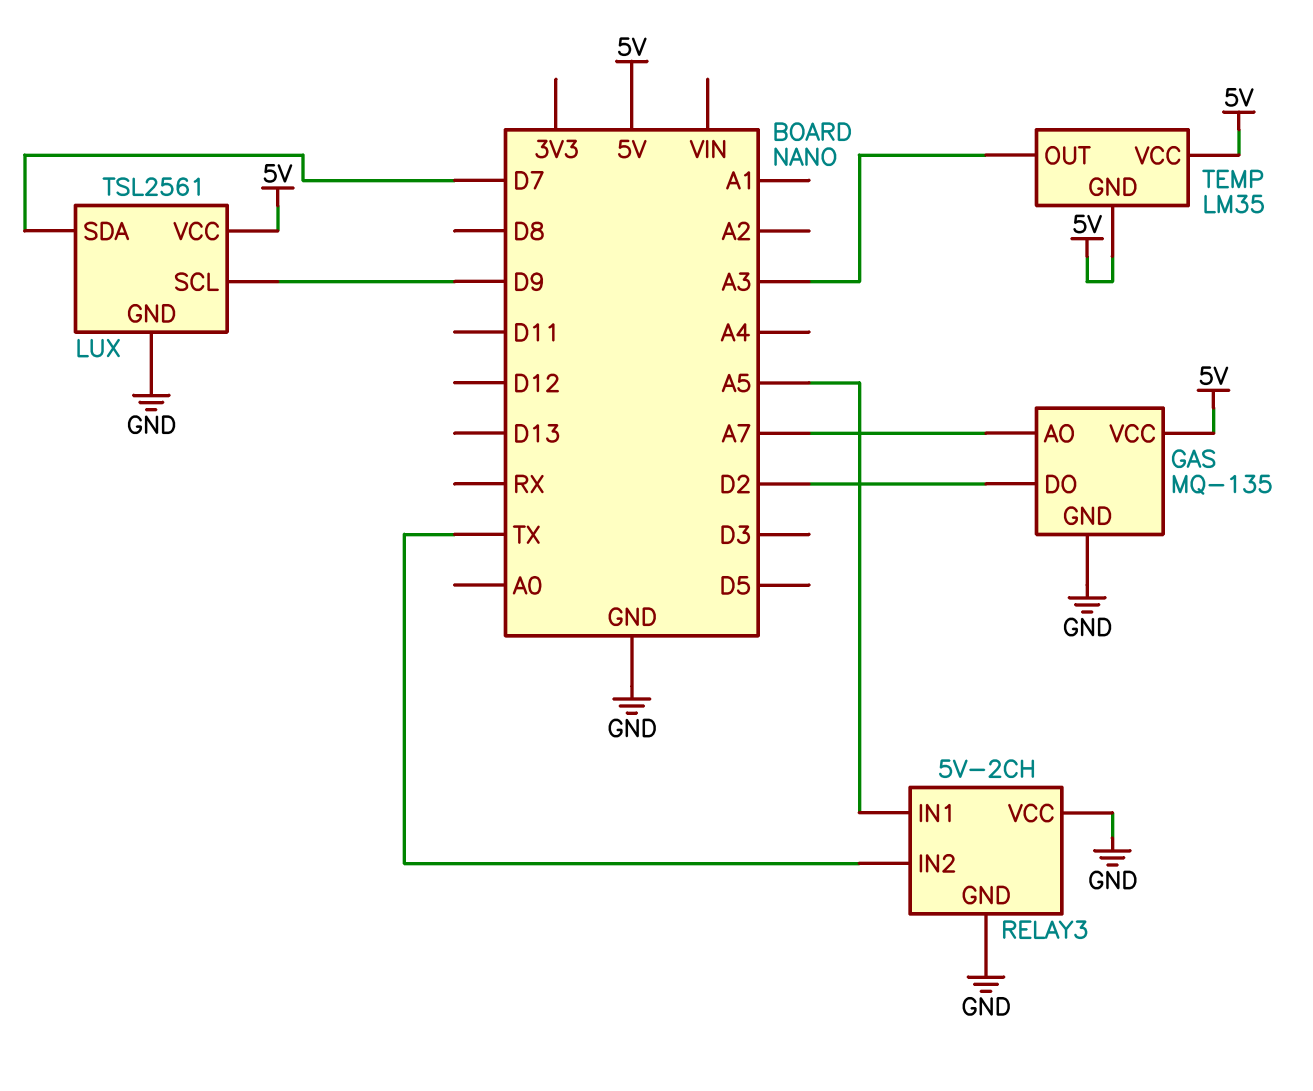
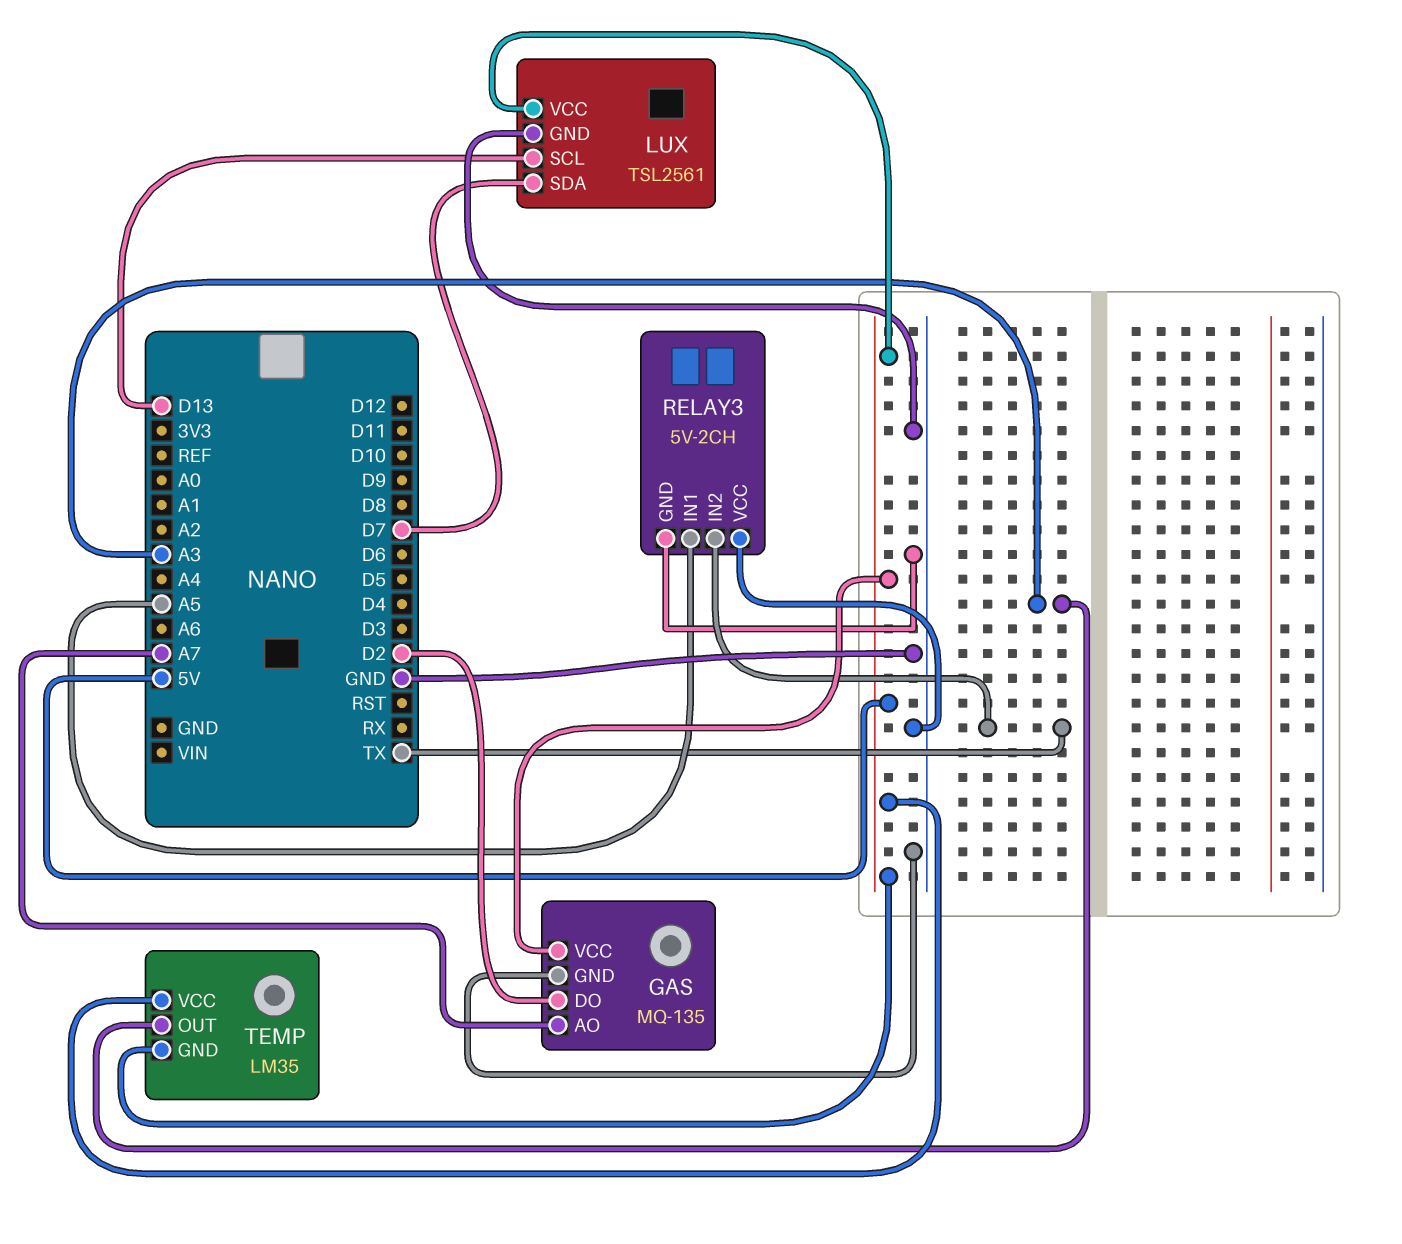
LUX pin SCL: D9 -> D13

